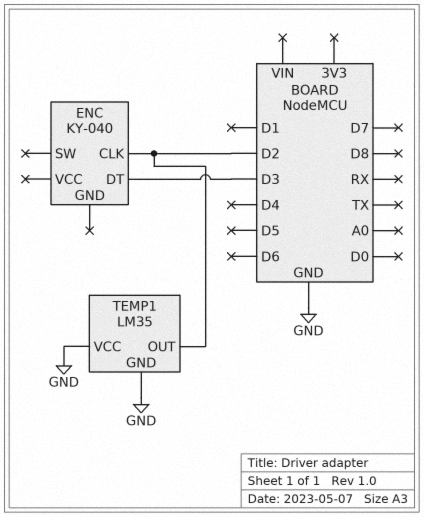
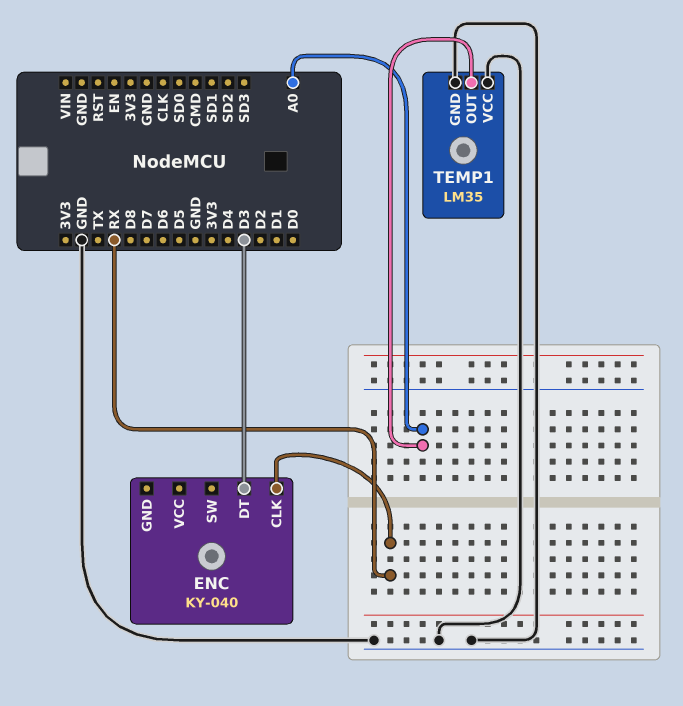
ENC pin CLK: D2 -> RX
TEMP1 pin OUT: D2 -> A0

